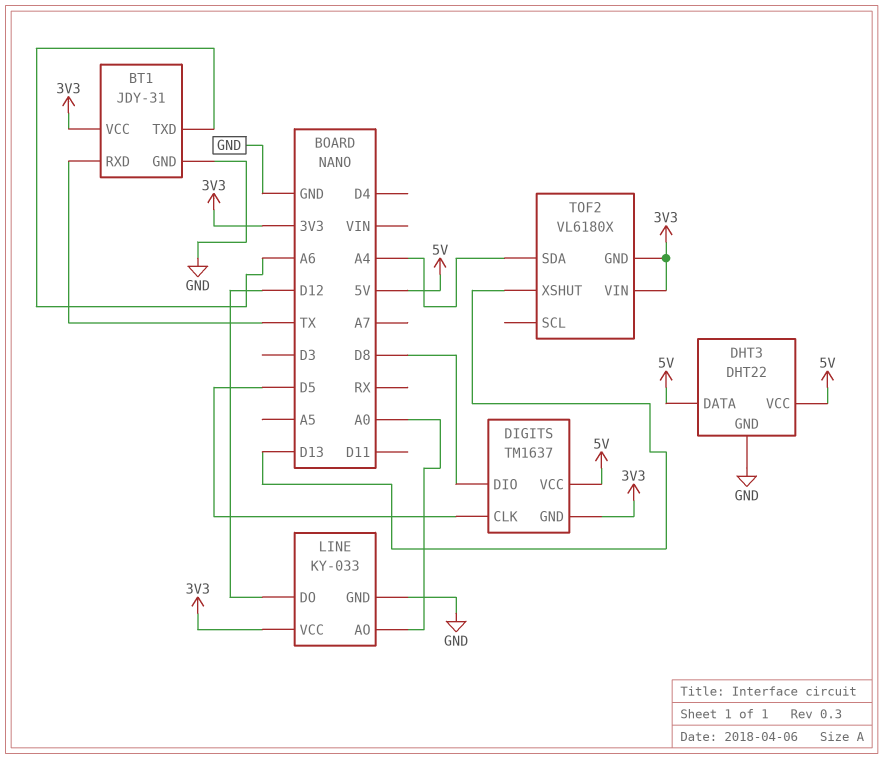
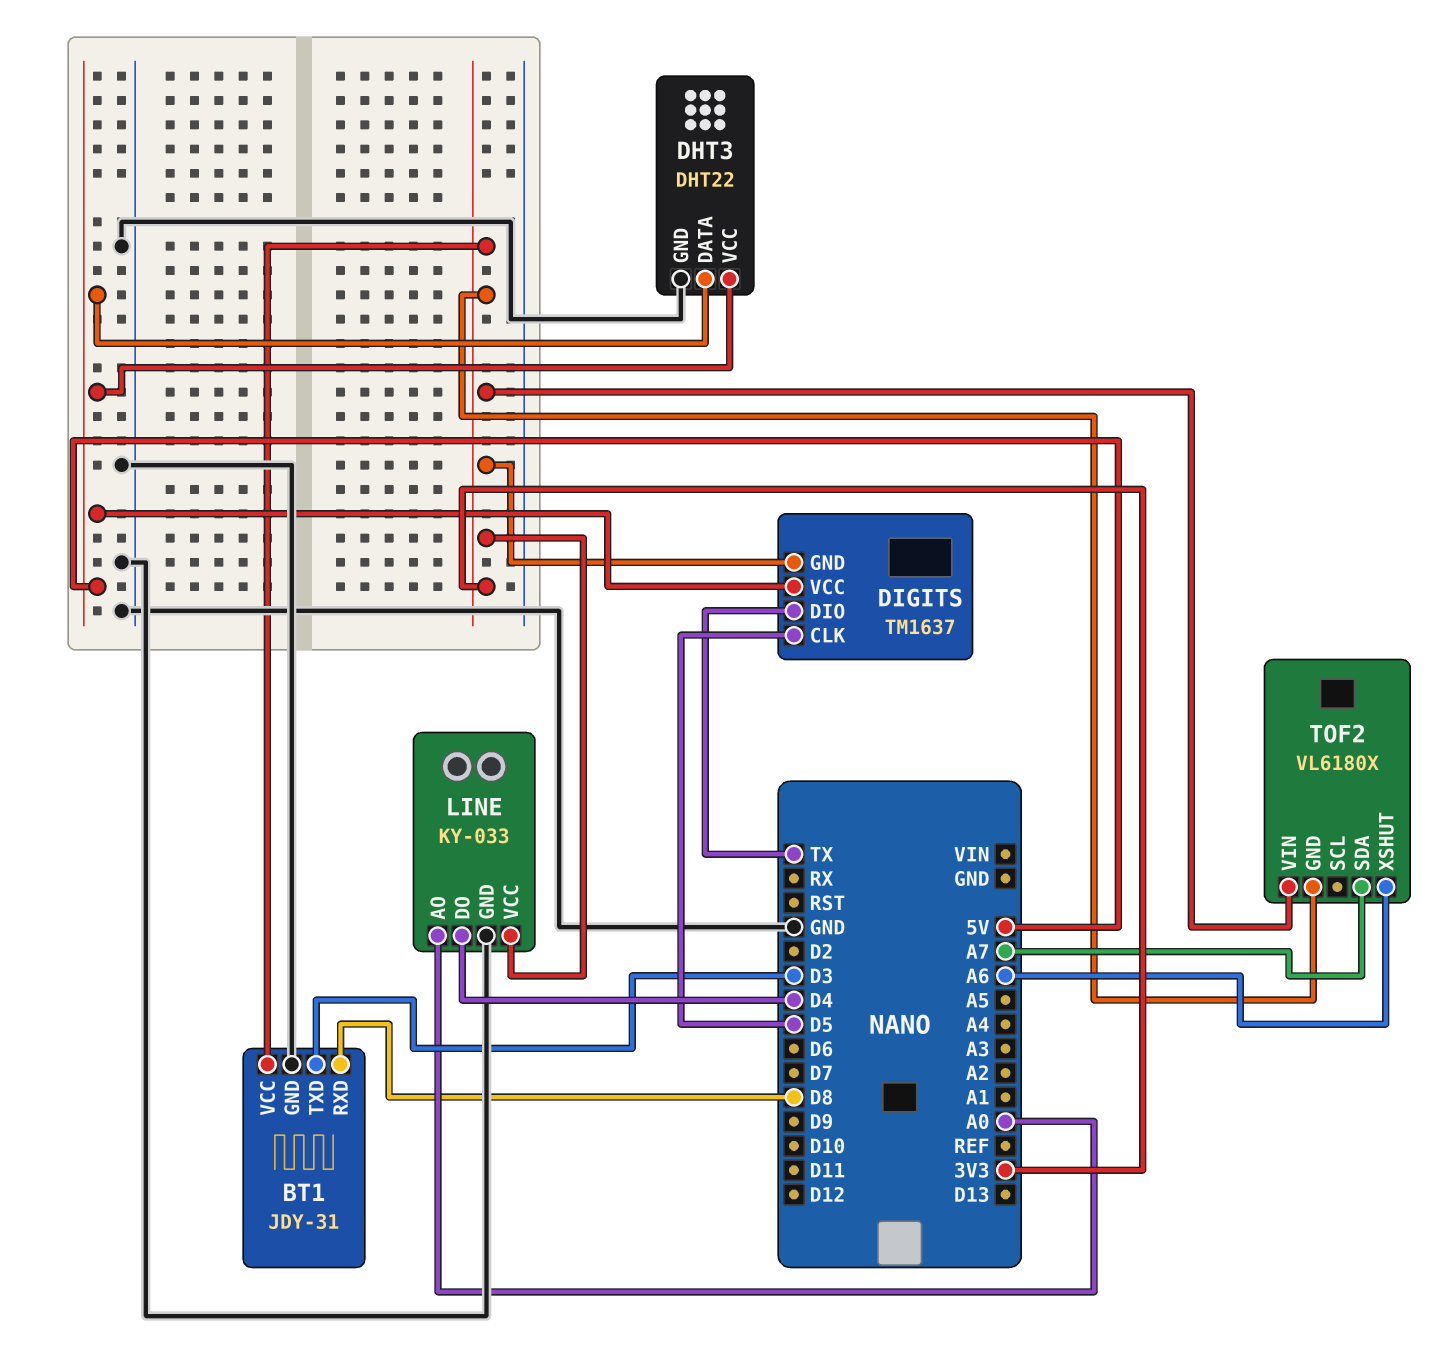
BT1 pin RXD: TX -> D8
BT1 pin TXD: A6 -> D3
DIGITS pin DIO: D8 -> TX
LINE pin DO: D12 -> D4
TOF2 pin SDA: A4 -> A7
TOF2 pin XSHUT: D13 -> A6

